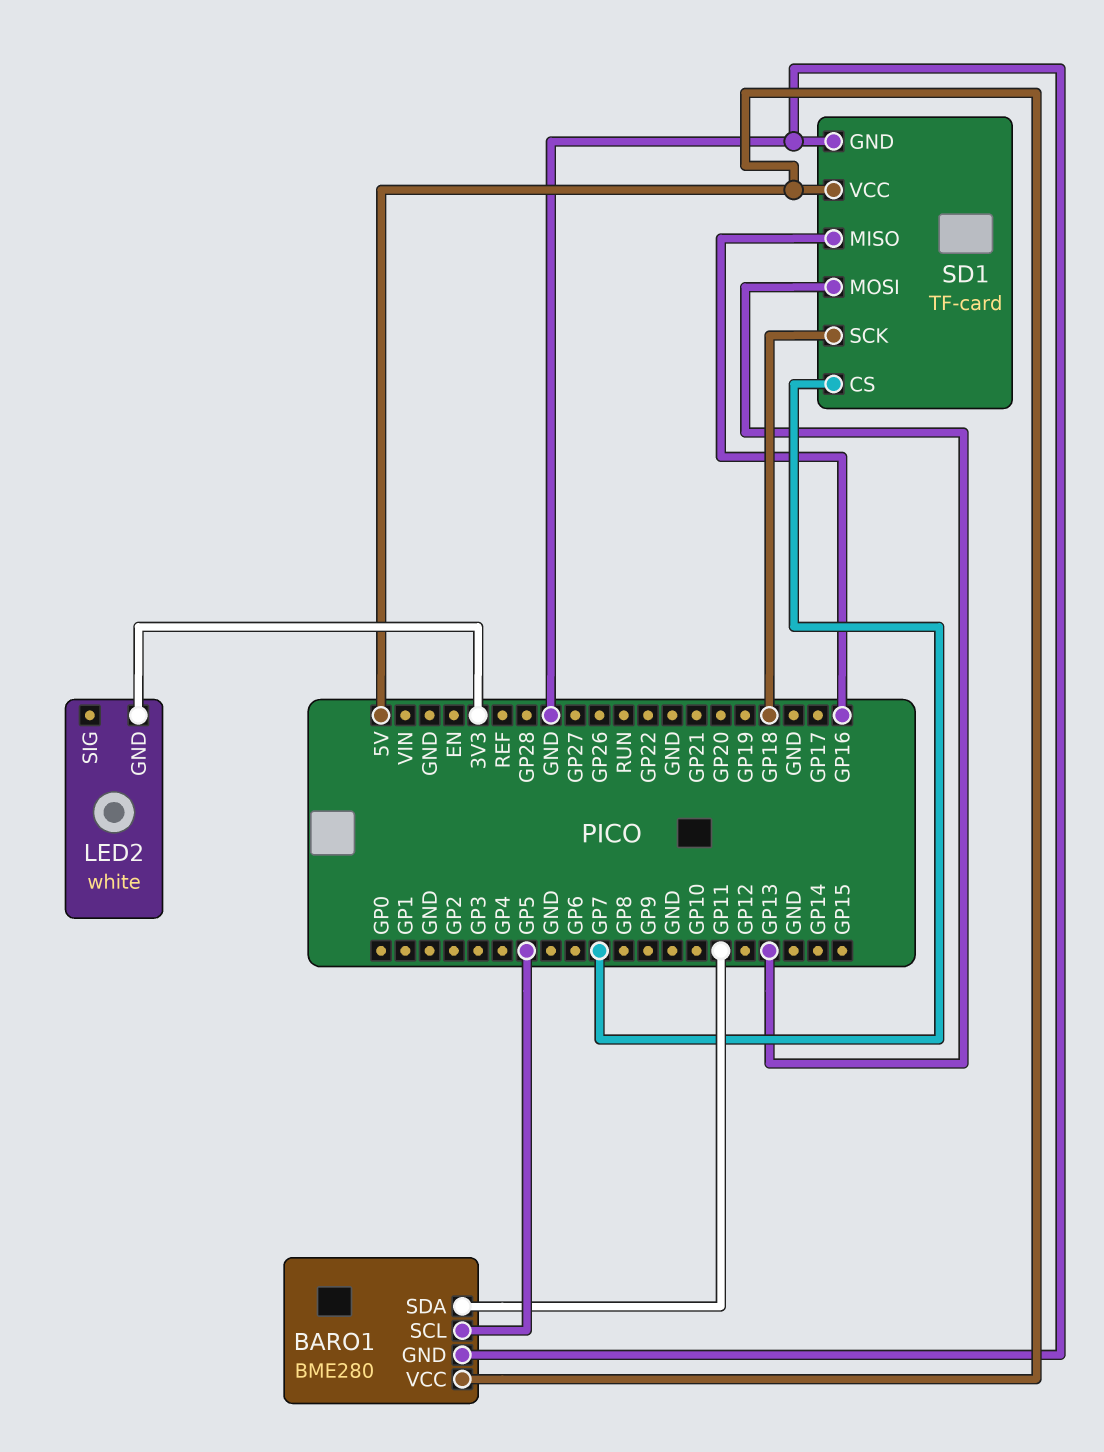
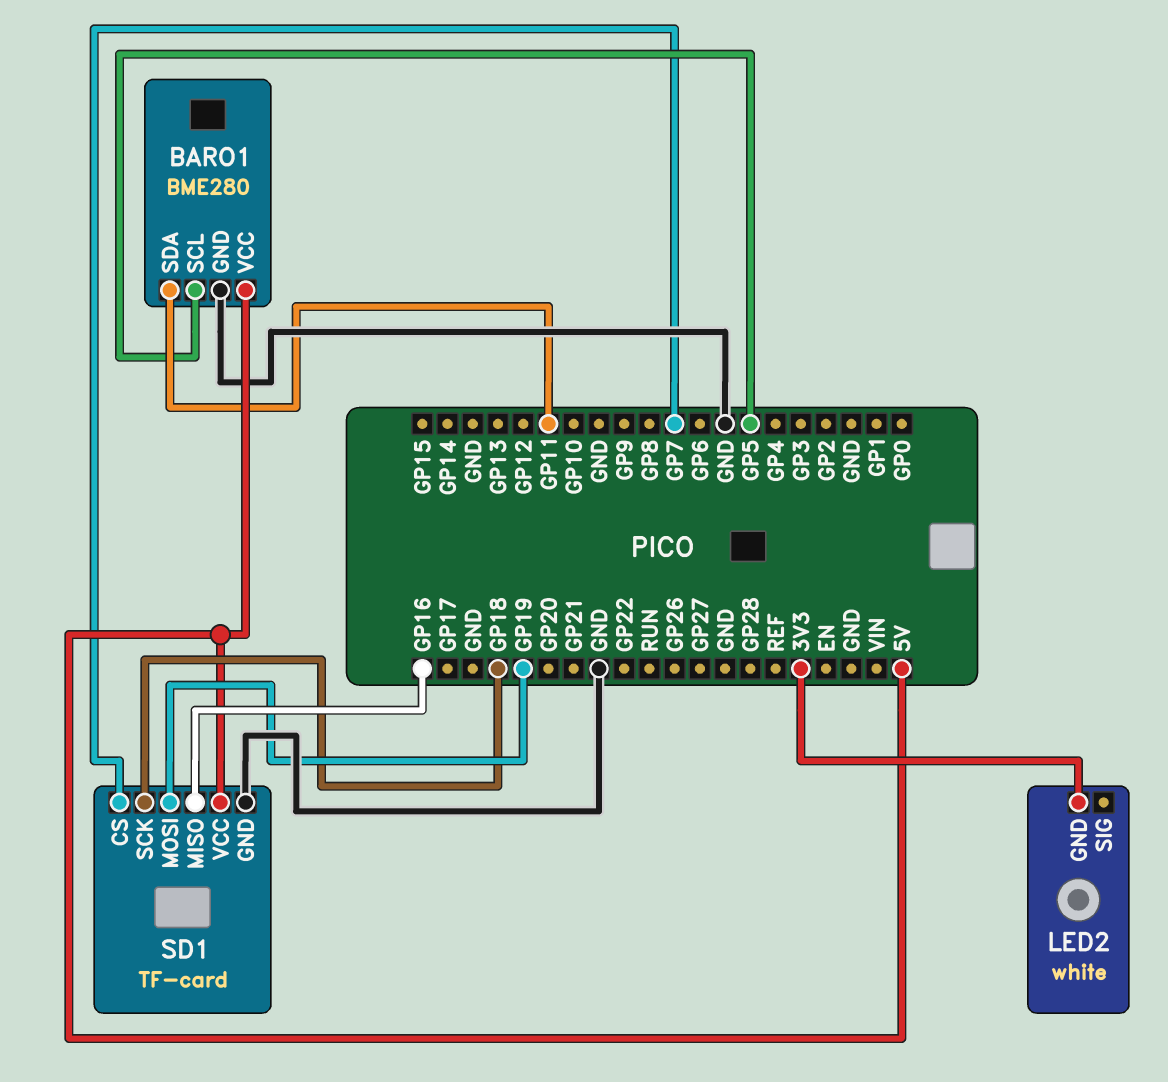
SD1 pin MOSI: GP13 -> GP19

